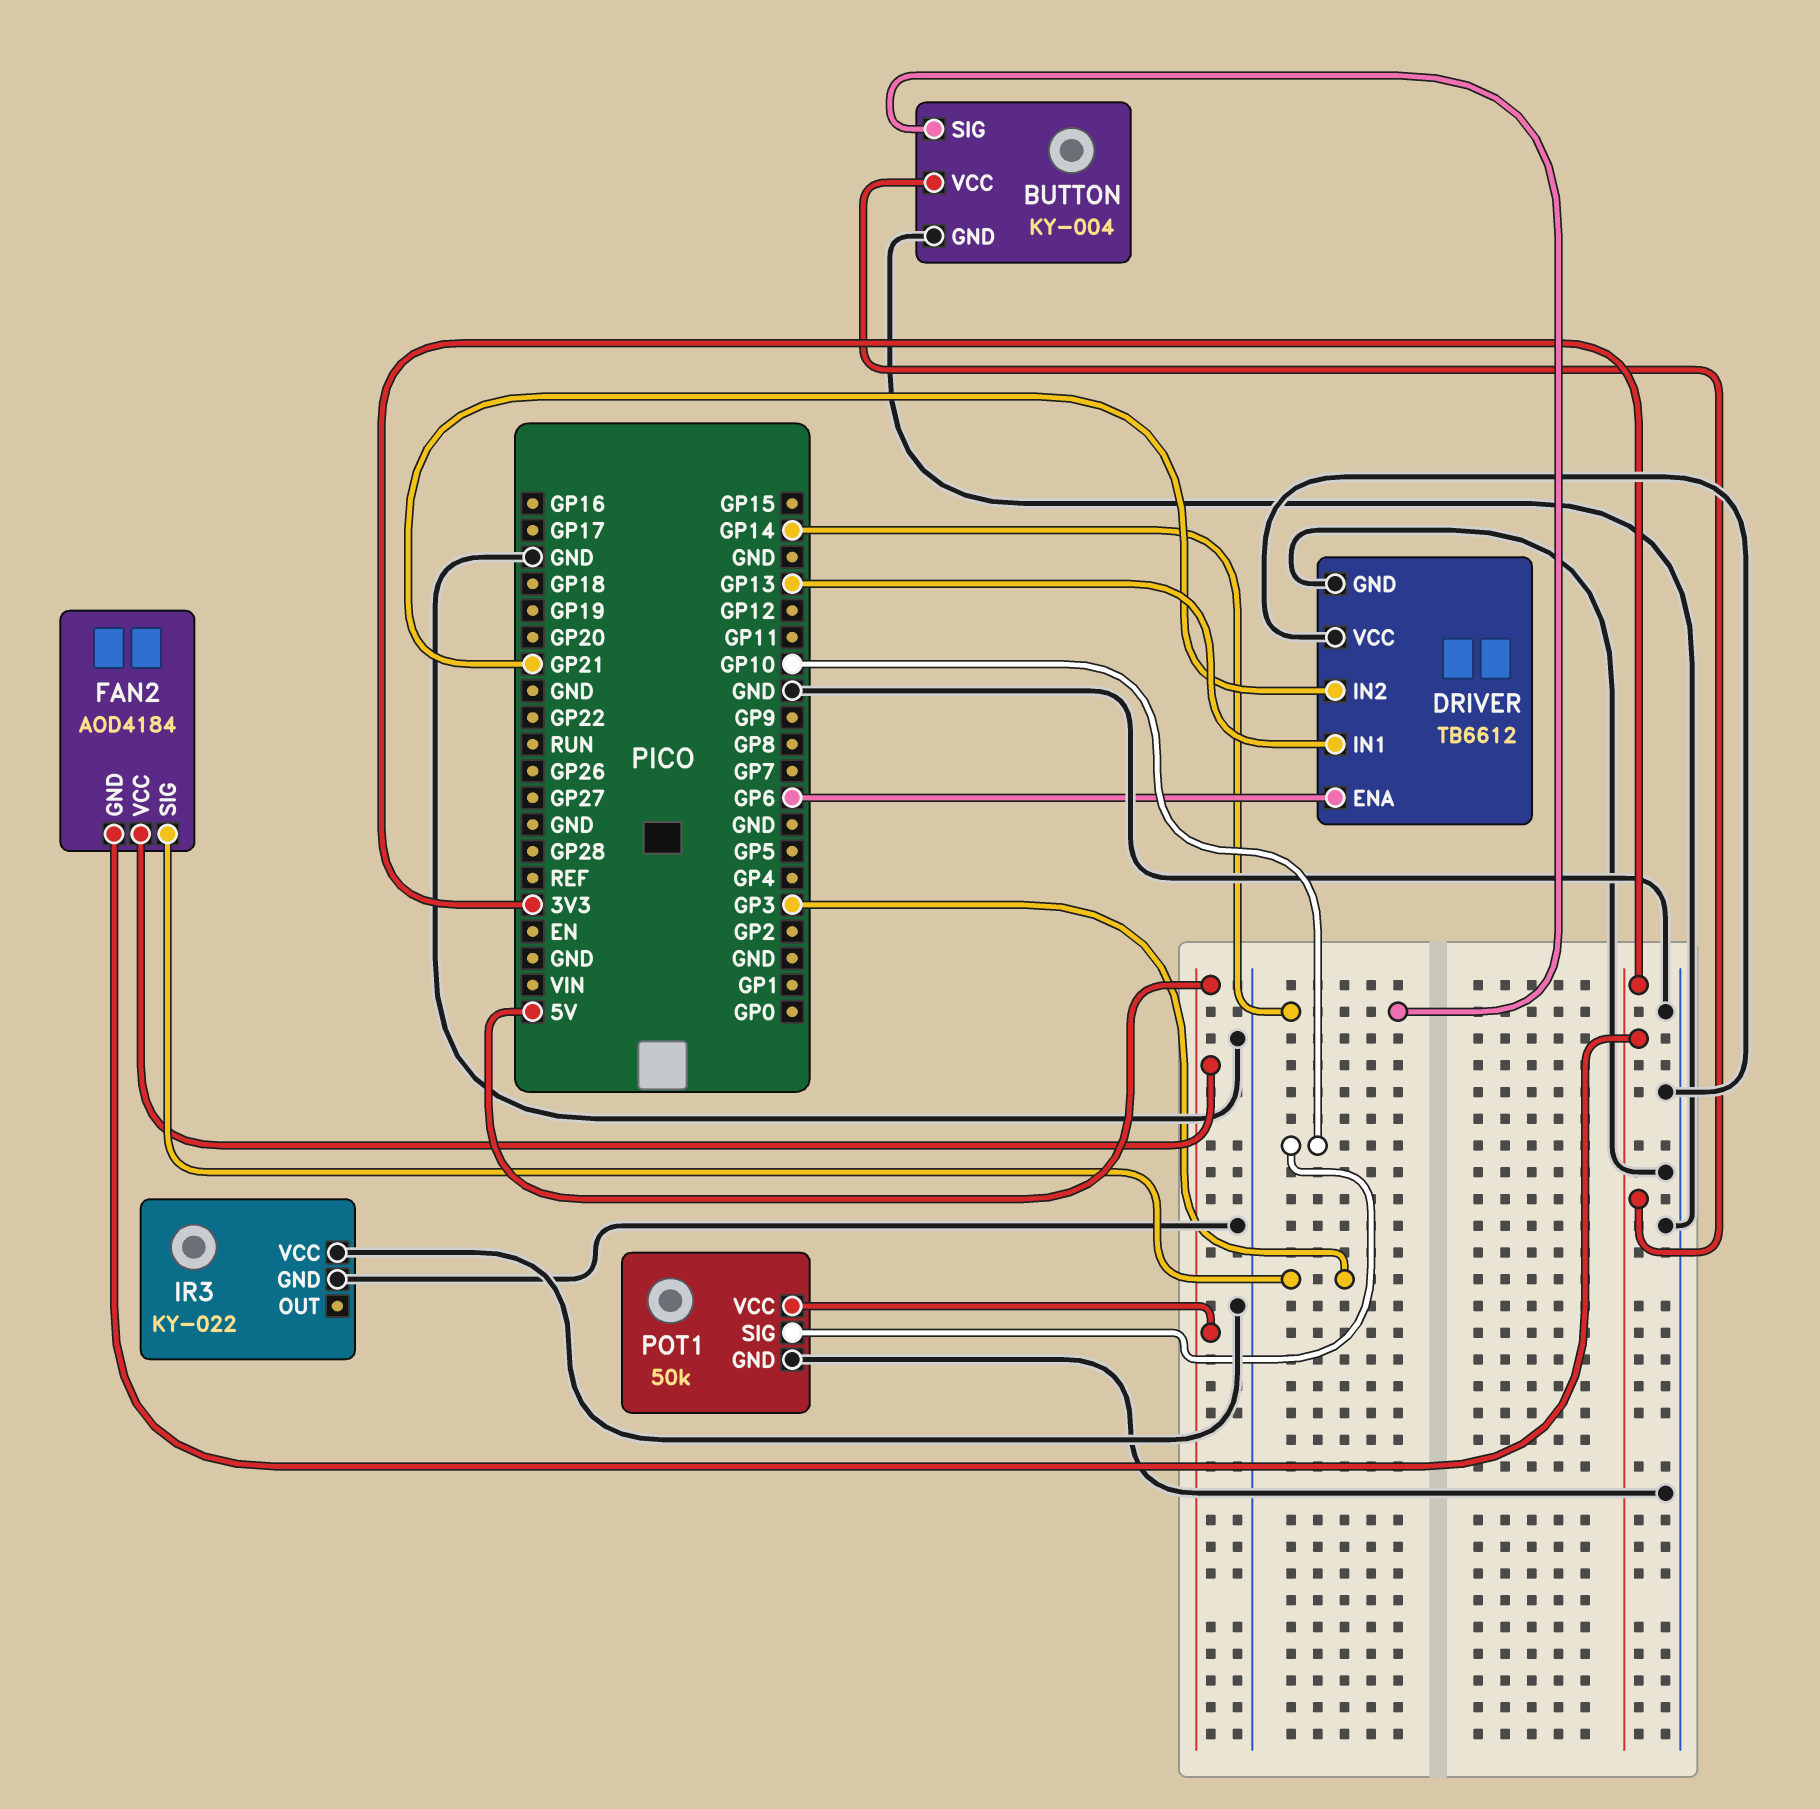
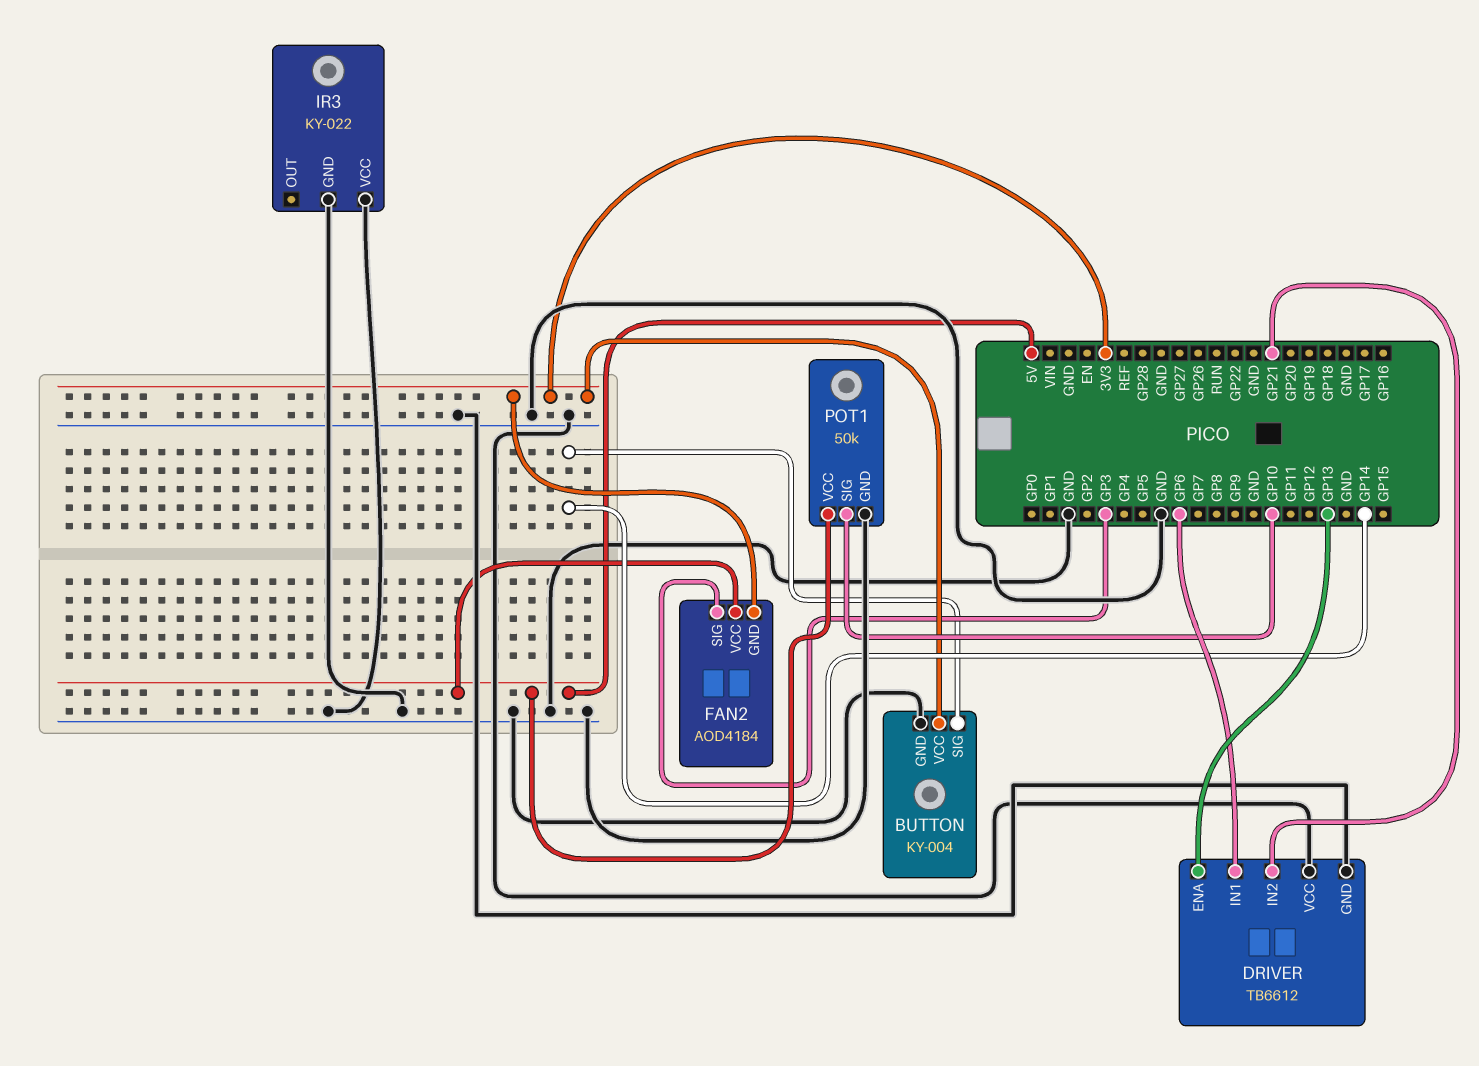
DRIVER pin ENA: GP6 -> GP13
DRIVER pin IN1: GP13 -> GP6

